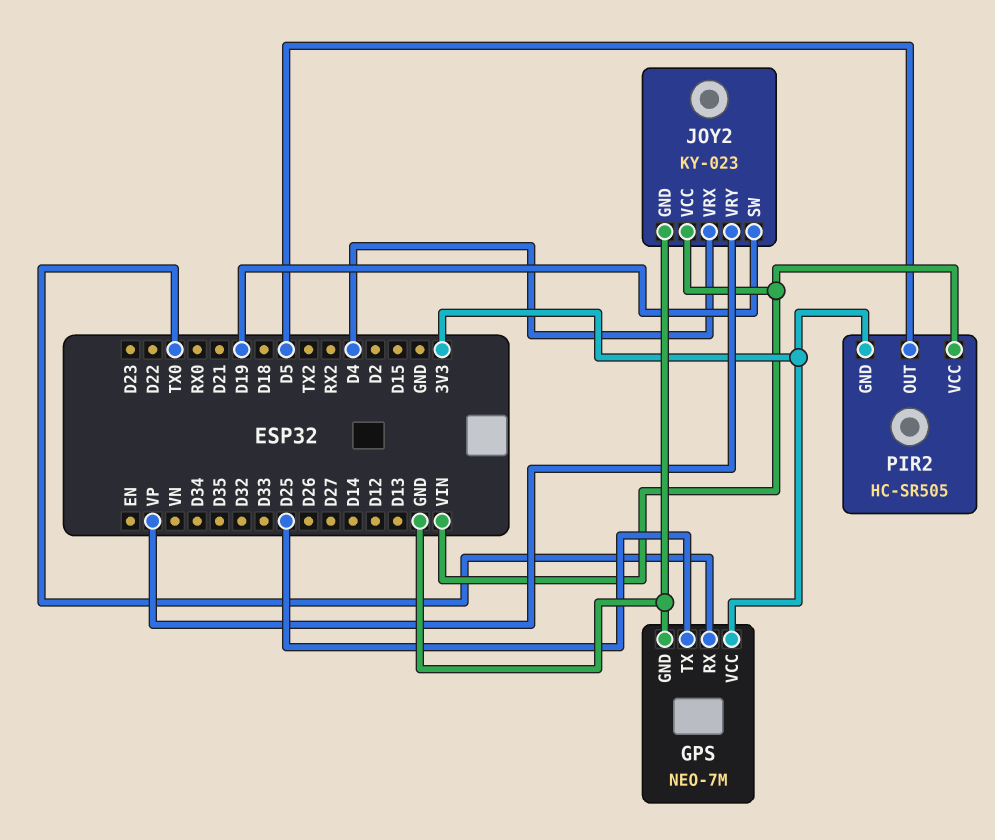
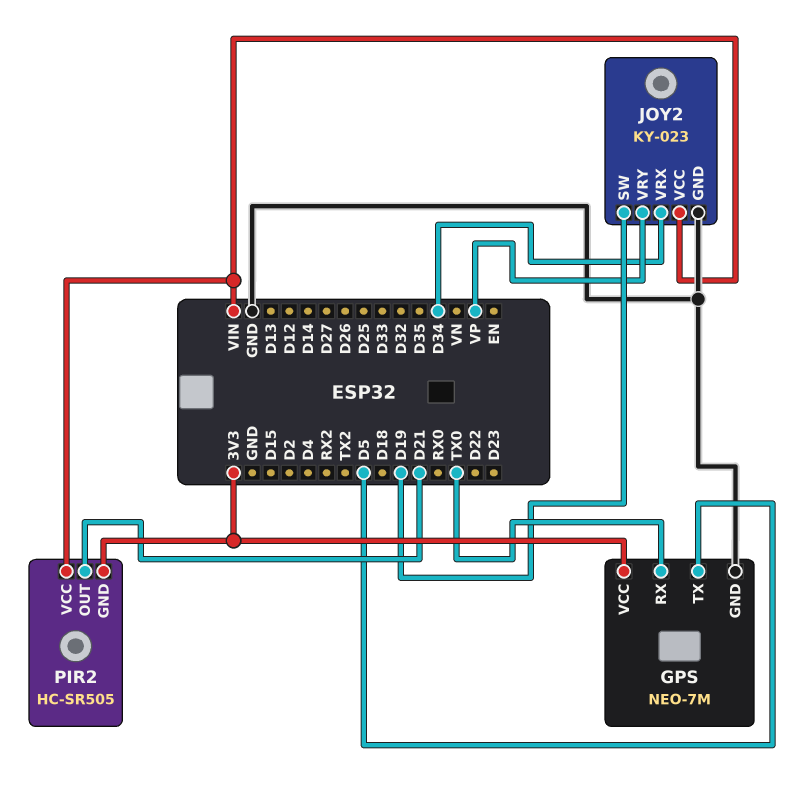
GPS pin TX: D25 -> D5
JOY2 pin VRX: D4 -> D34
PIR2 pin OUT: D5 -> D21

